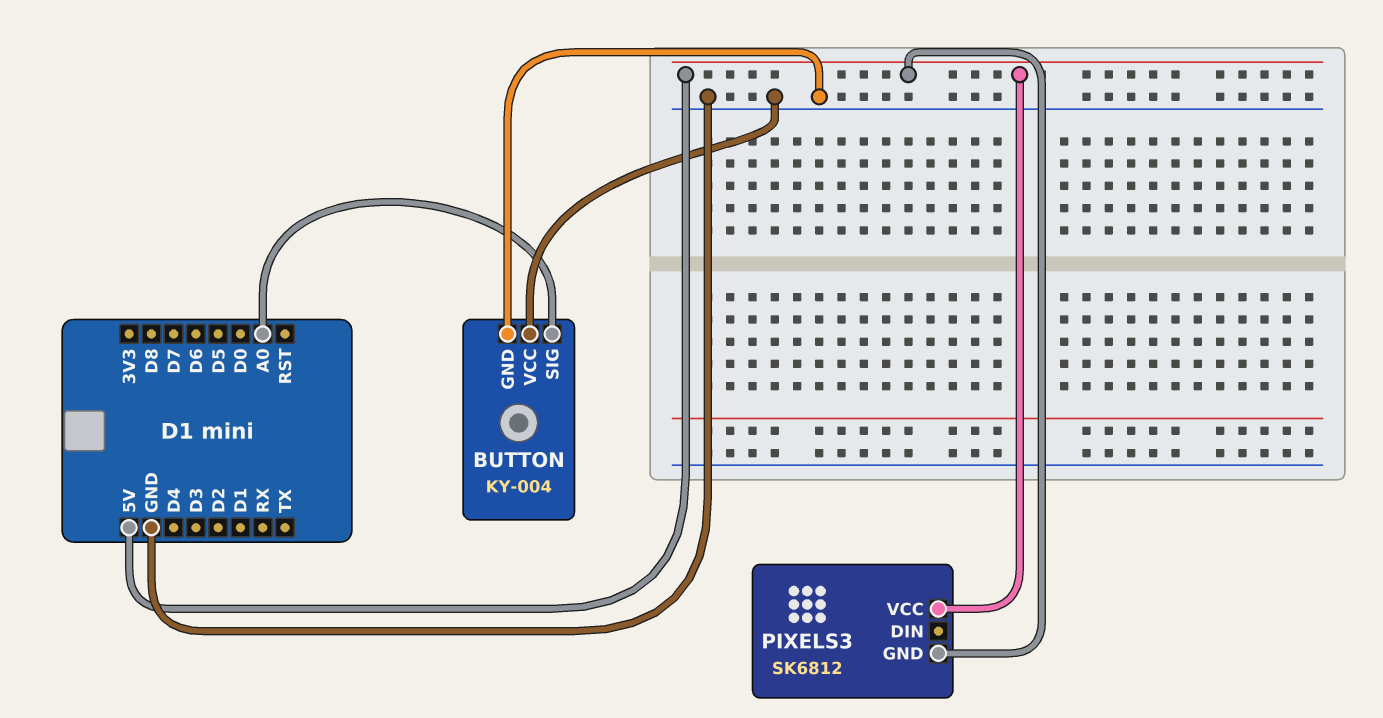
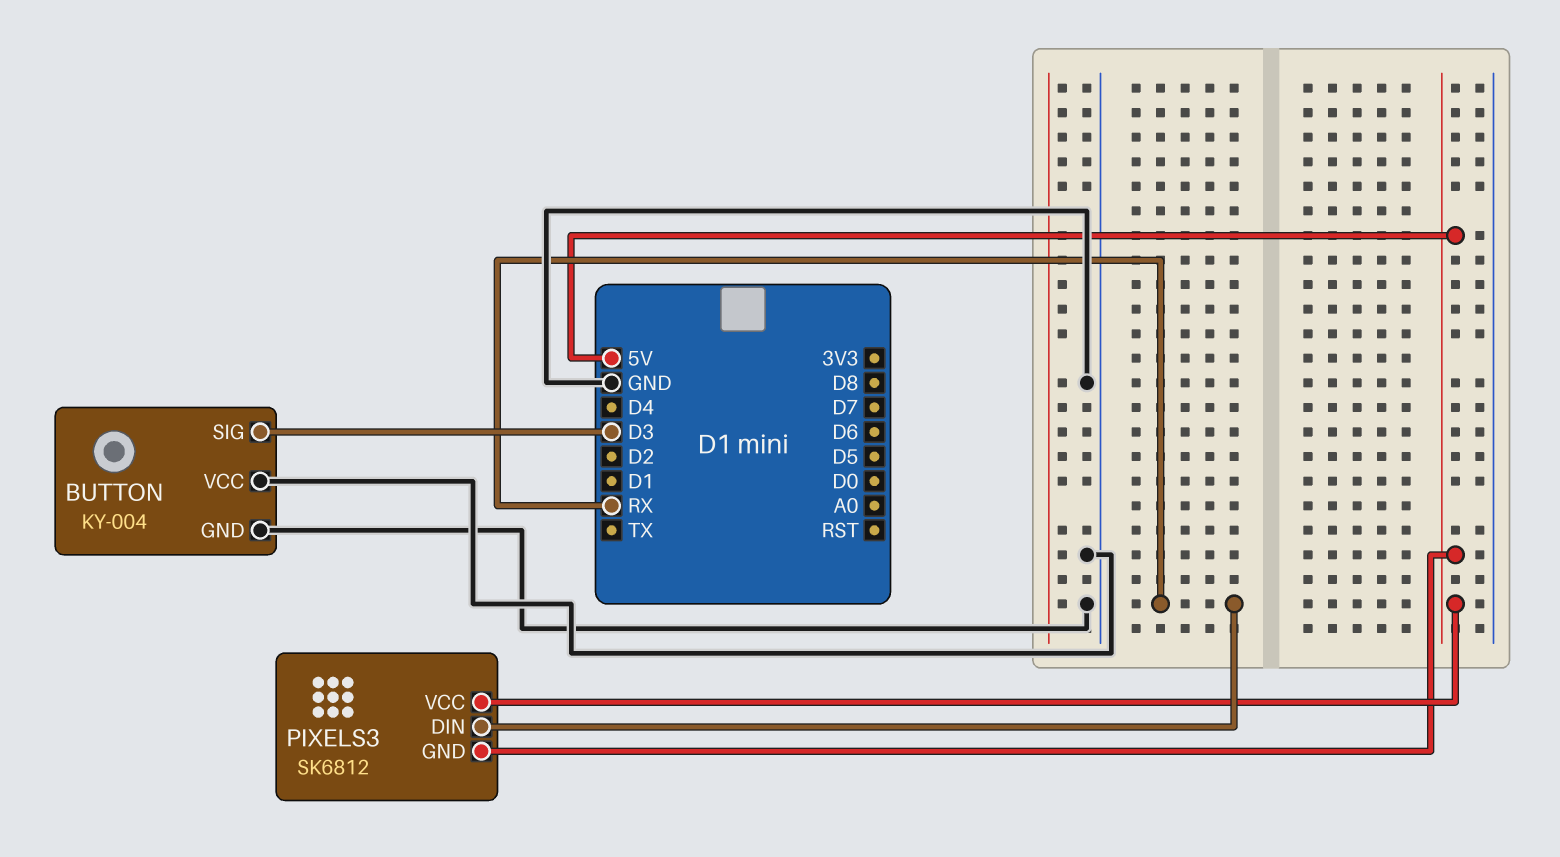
BUTTON pin SIG: A0 -> D3
PIXELS3 pin DIN: none -> RX

